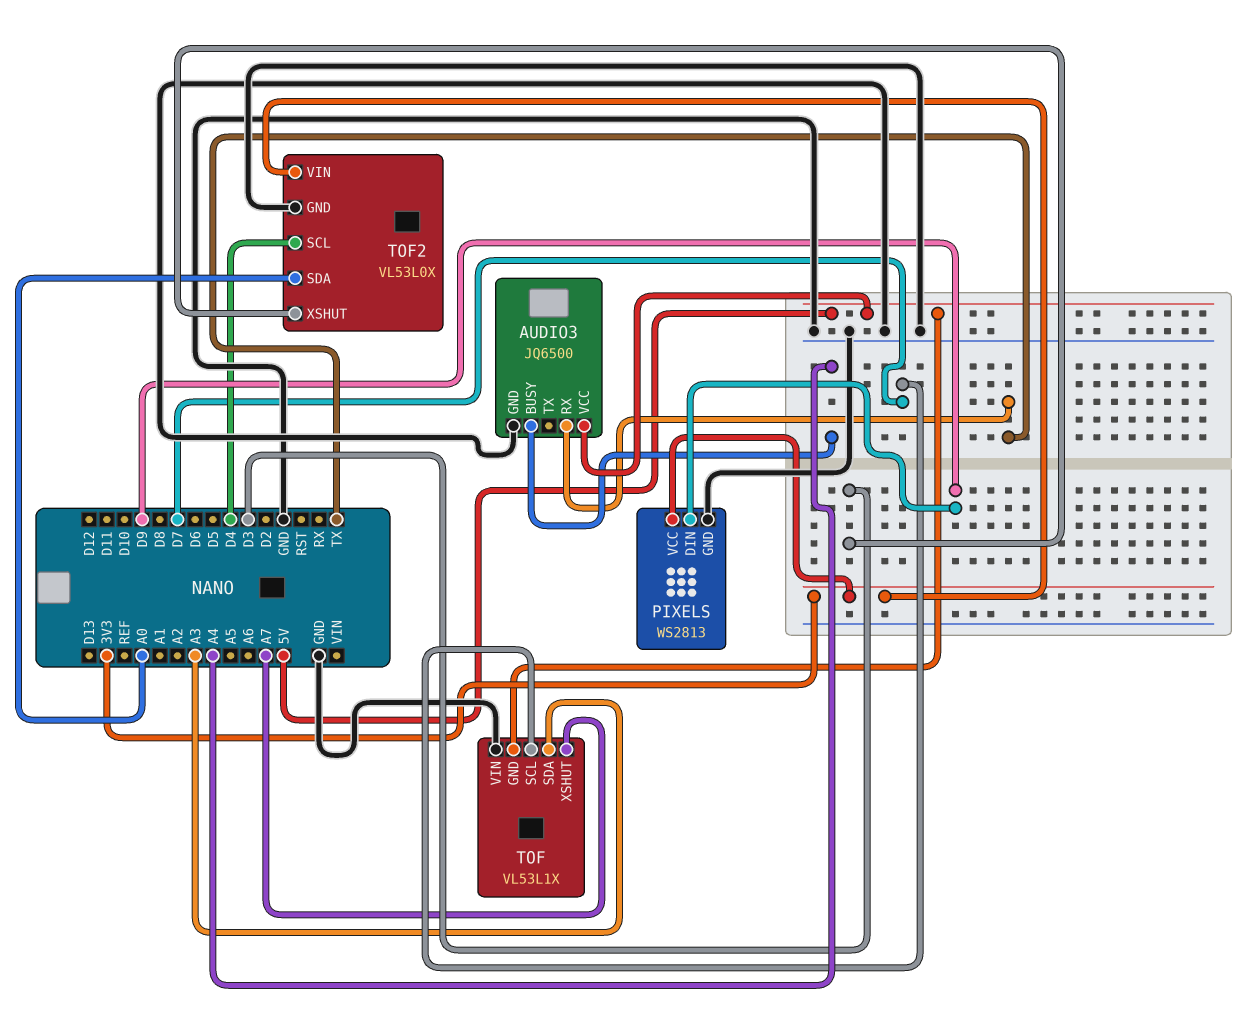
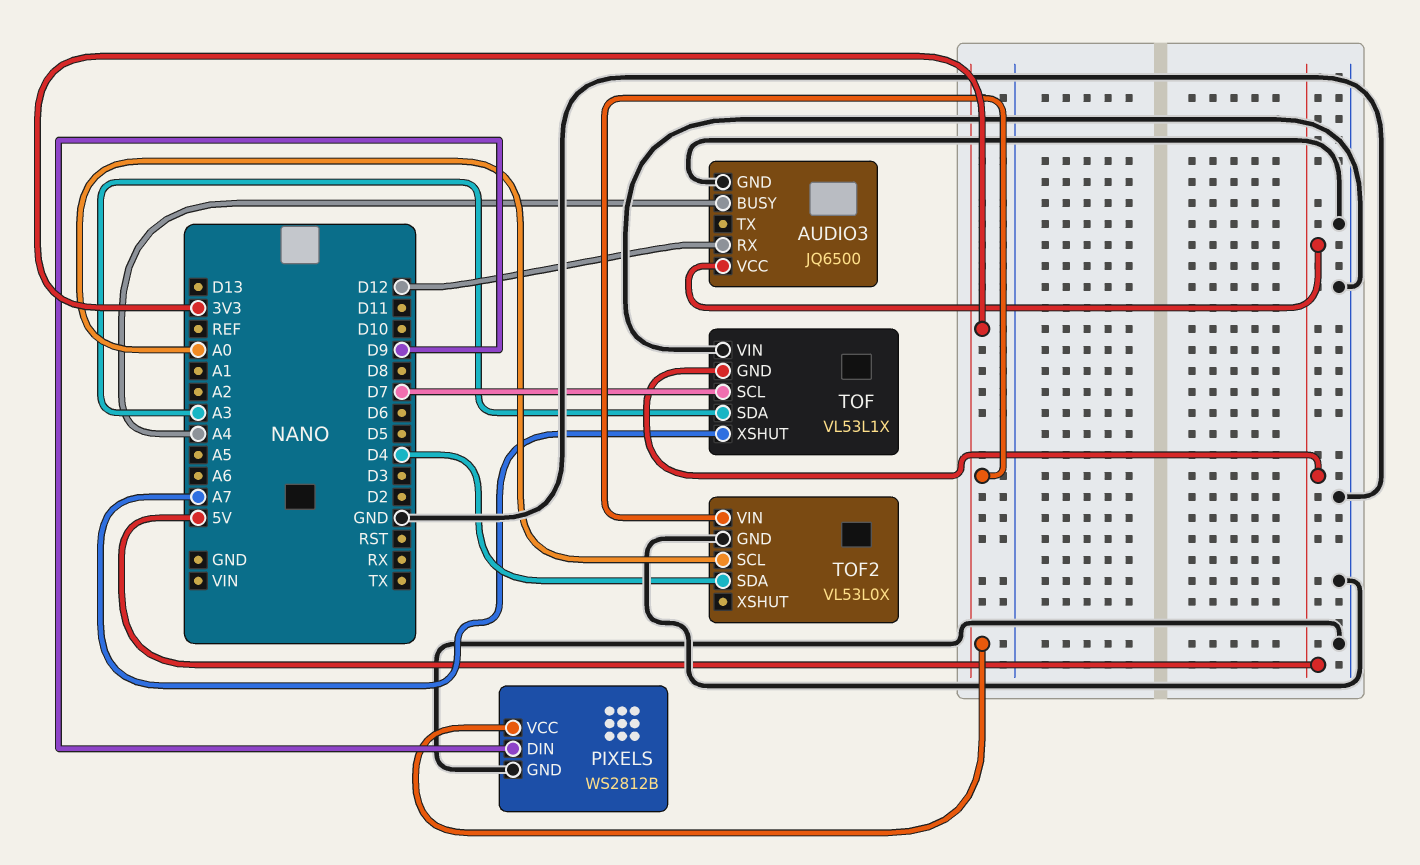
AUDIO3 pin RX: TX -> D12
PIXELS: WS2813 -> WS2812B
TOF2 pin SCL: D4 -> A0
TOF2 pin SDA: A0 -> D4
TOF2 pin XSHUT: D3 -> none

